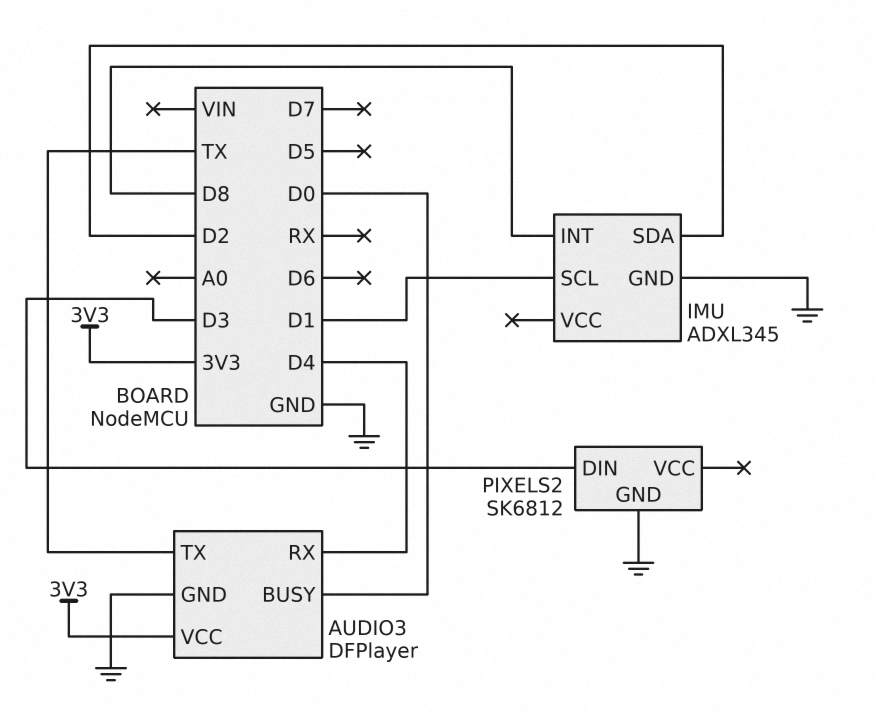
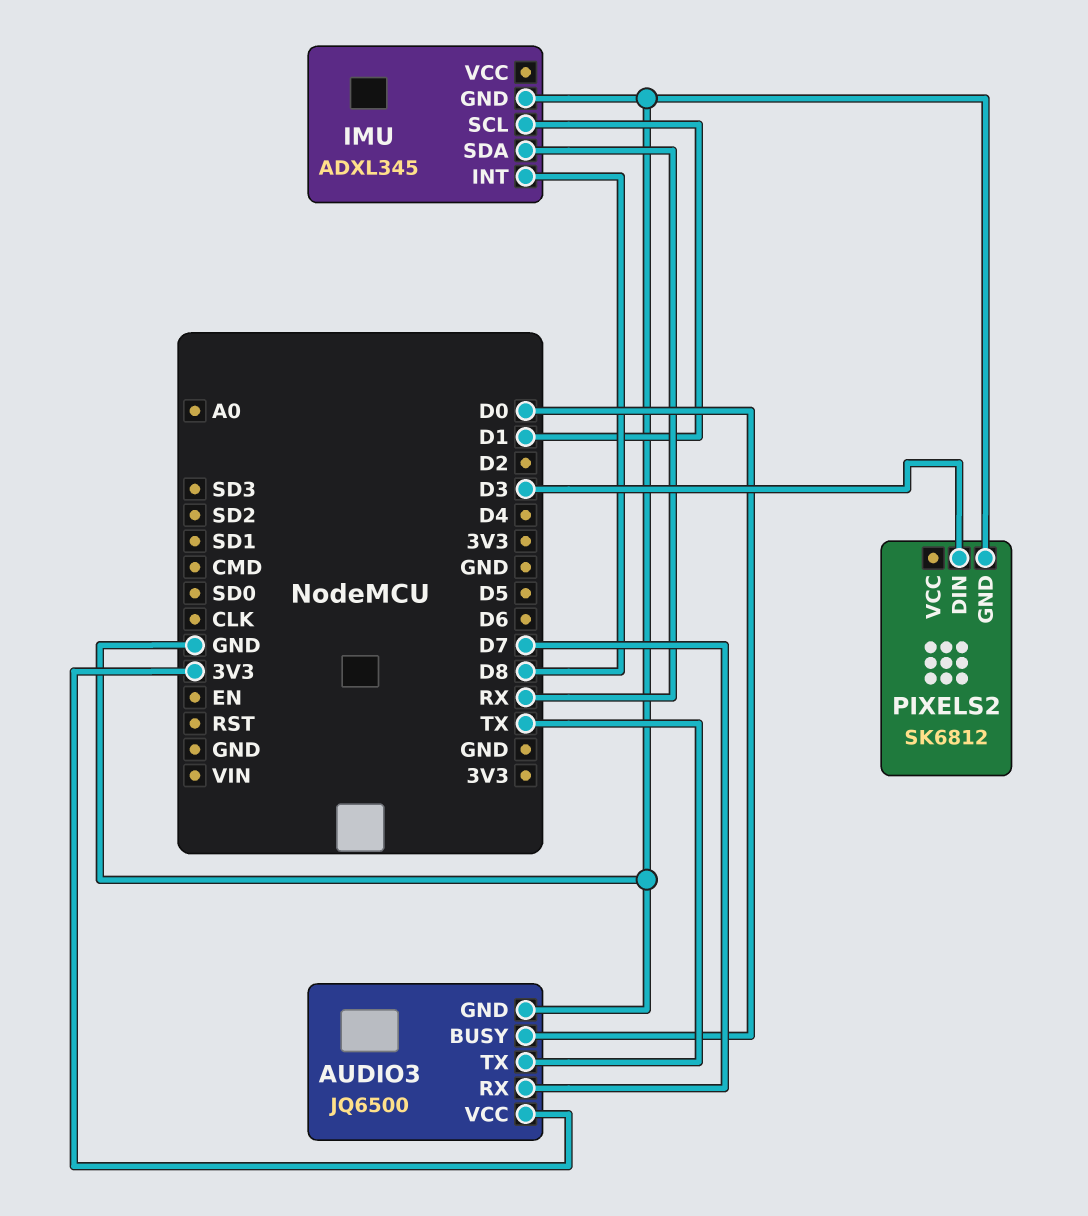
AUDIO3: DFPlayer -> JQ6500
AUDIO3 pin RX: D4 -> D7
IMU pin SDA: D2 -> RX

